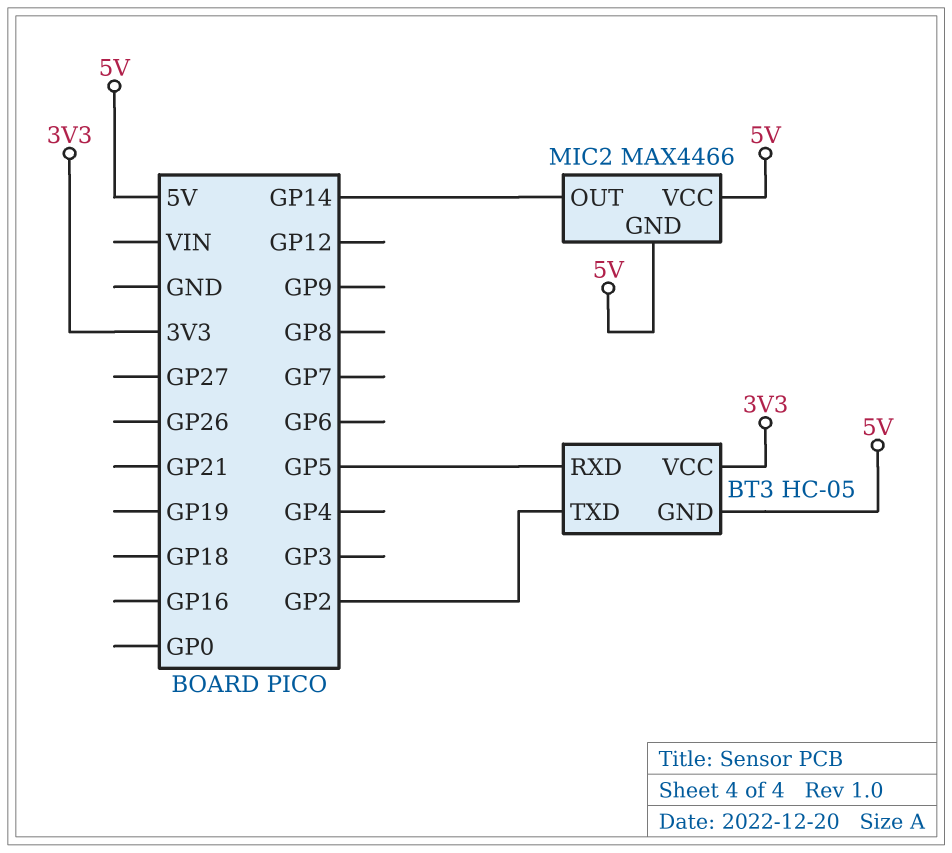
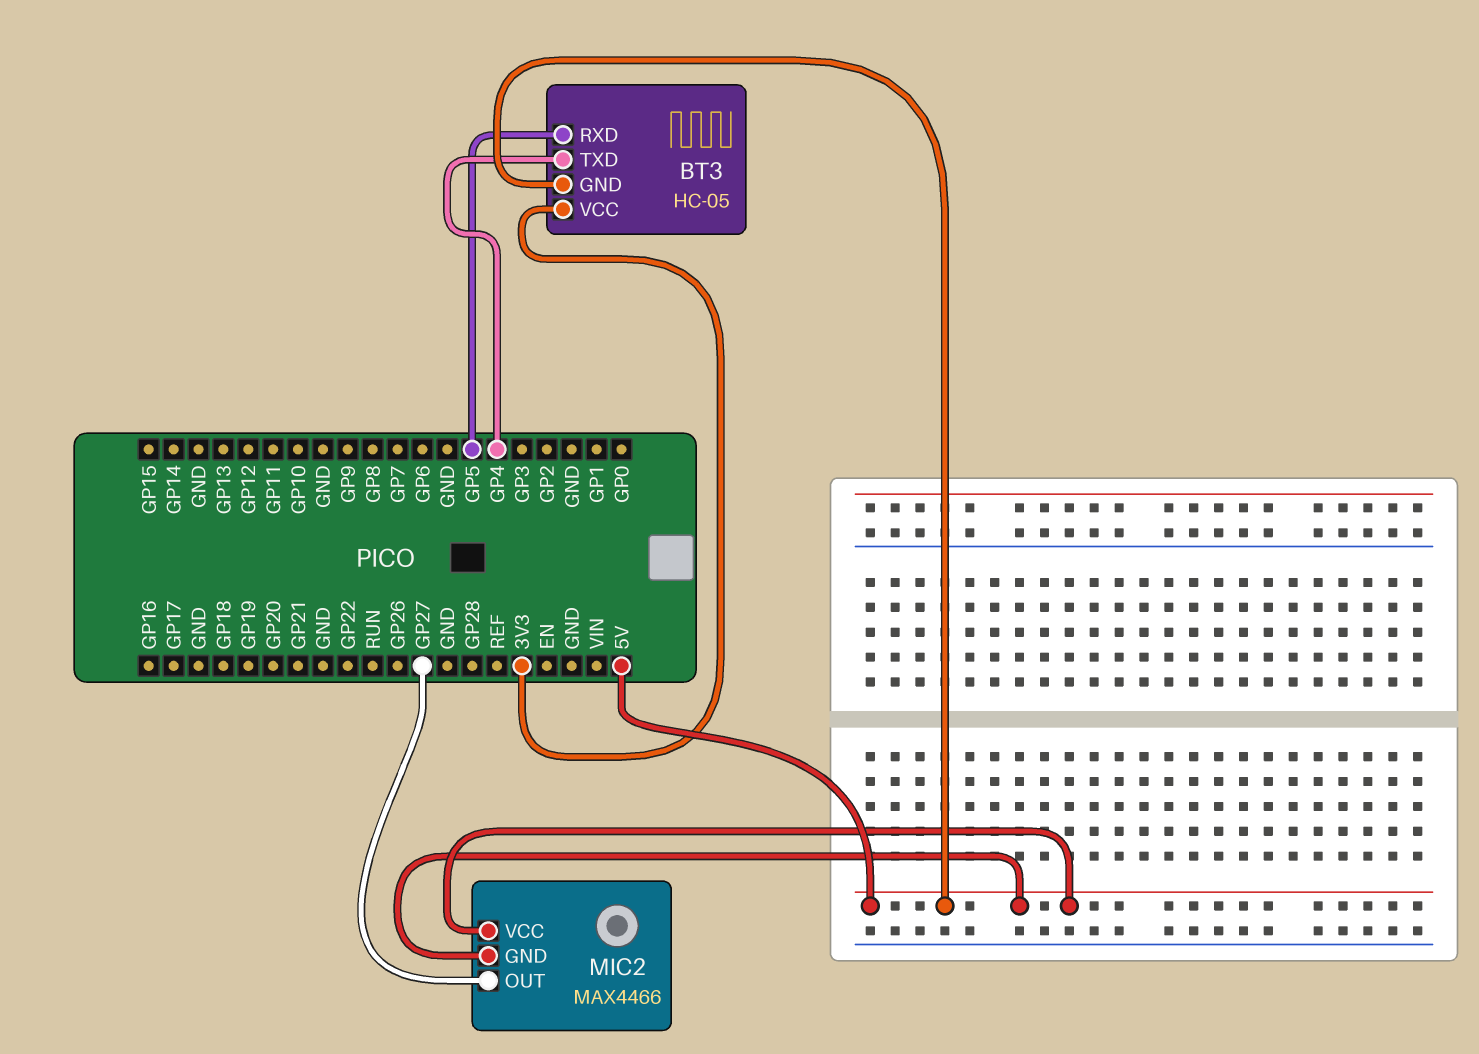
BT3 pin TXD: GP2 -> GP4
MIC2 pin OUT: GP14 -> GP27

